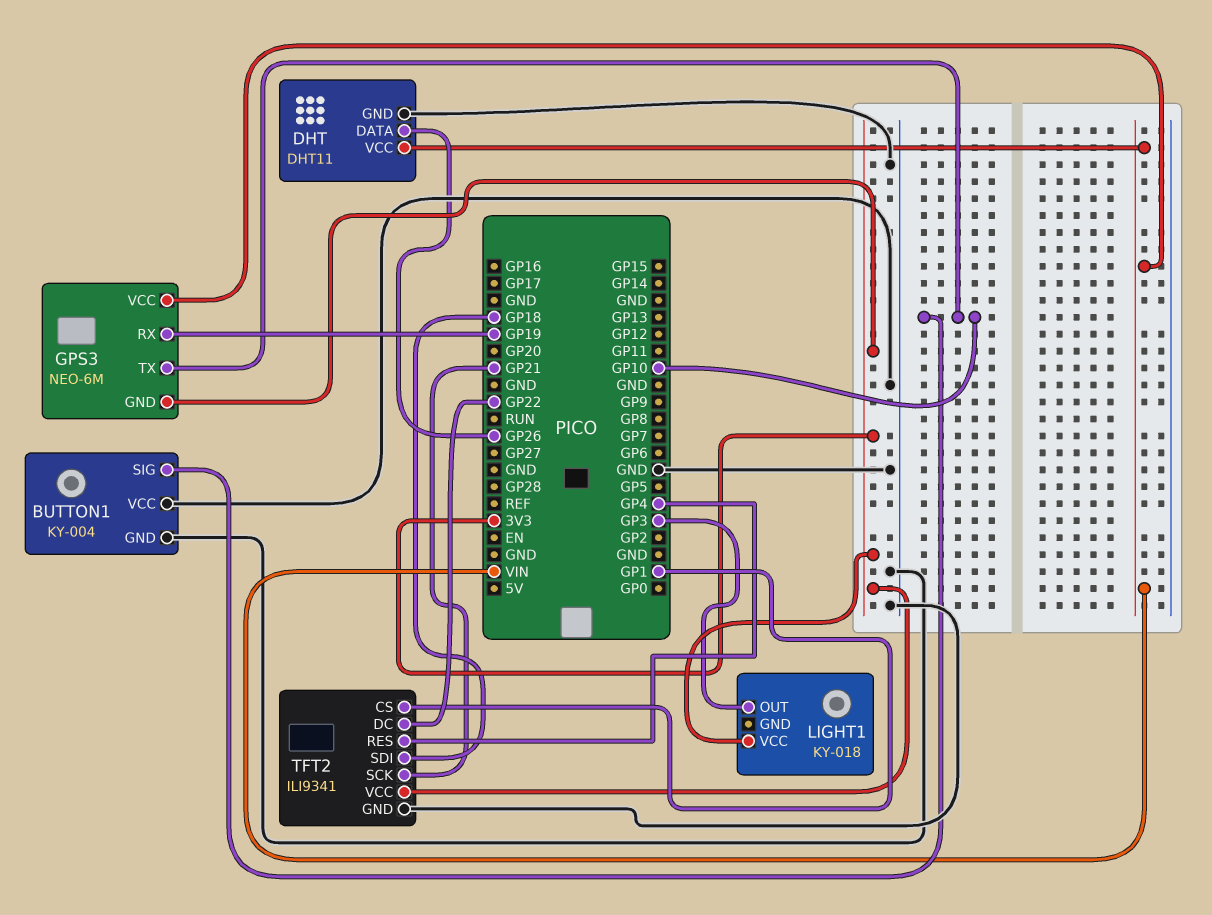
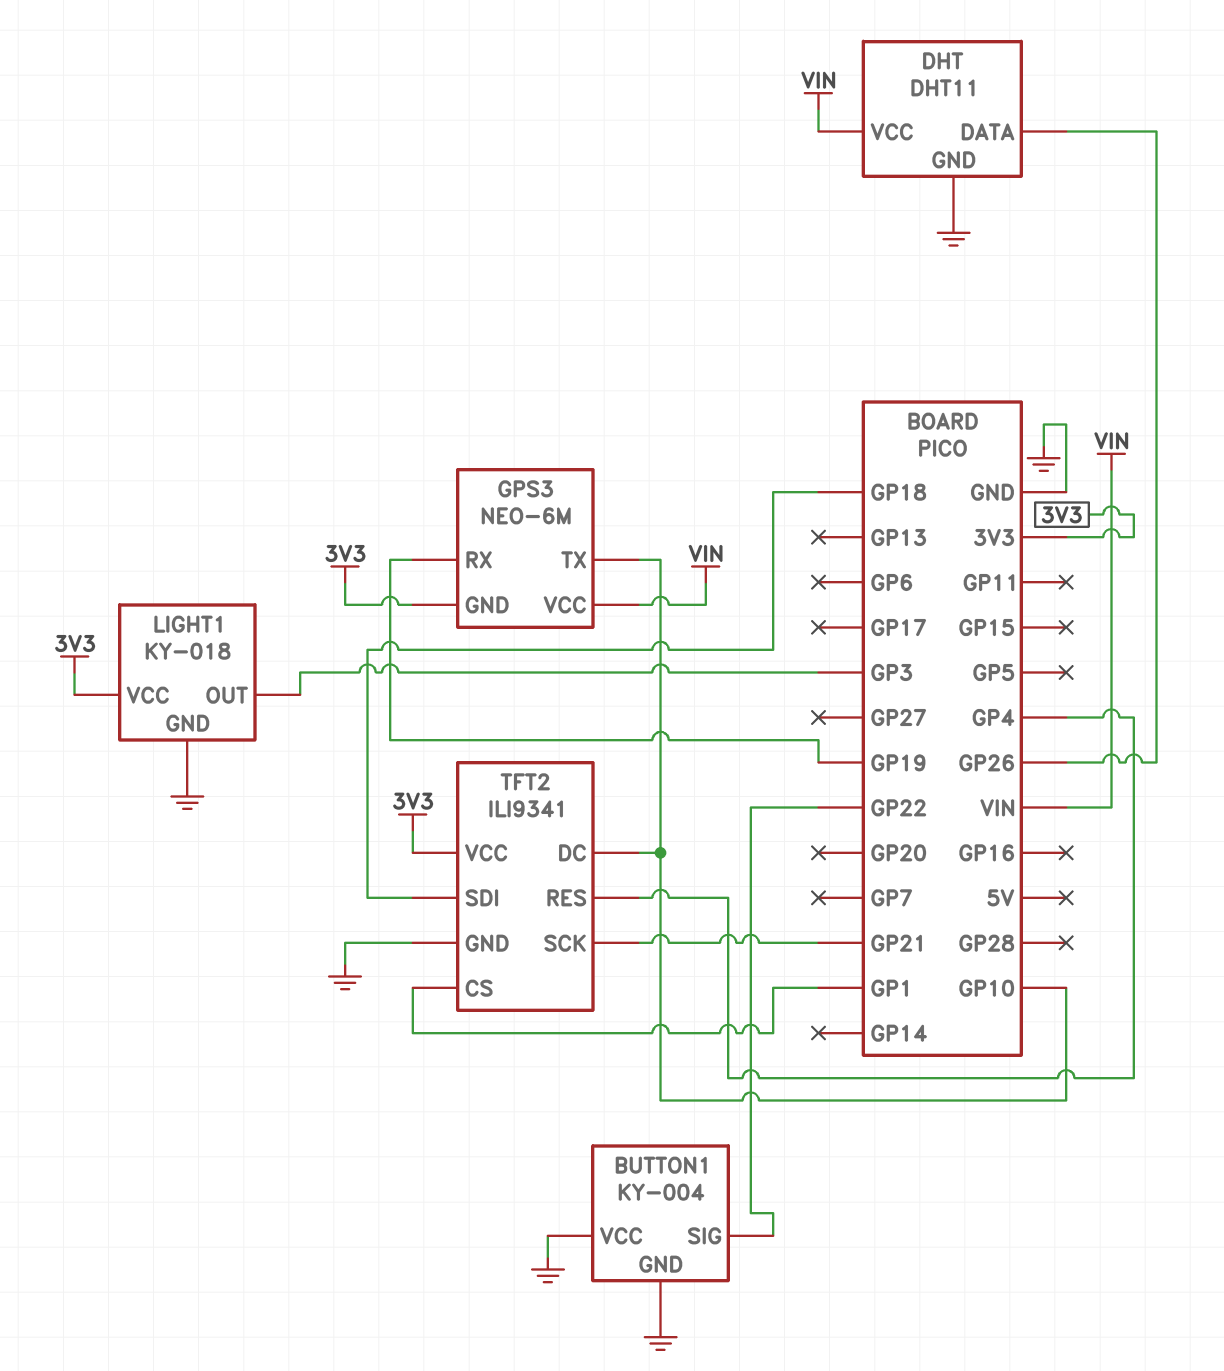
BUTTON1 pin SIG: GP10 -> GP22
LIGHT1 pin GND: none -> GND
TFT2 pin DC: GP22 -> GP10

